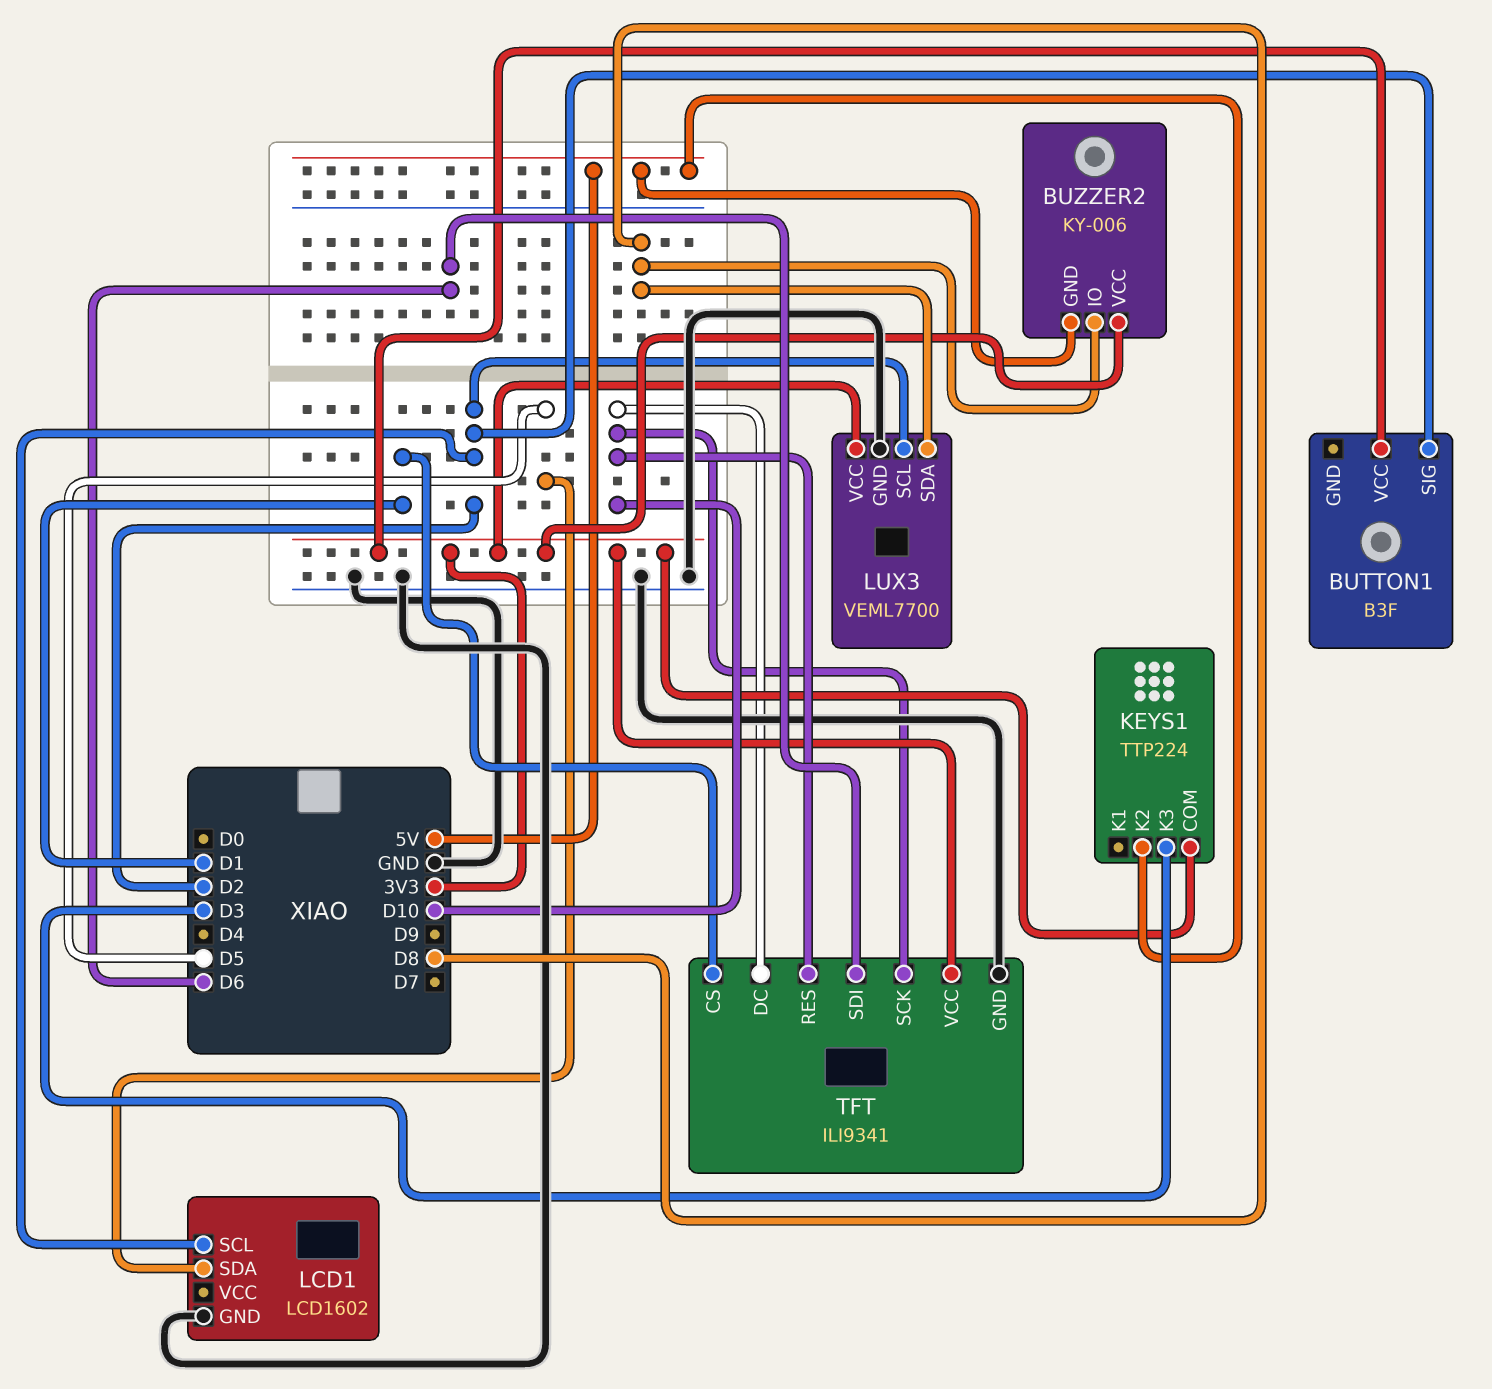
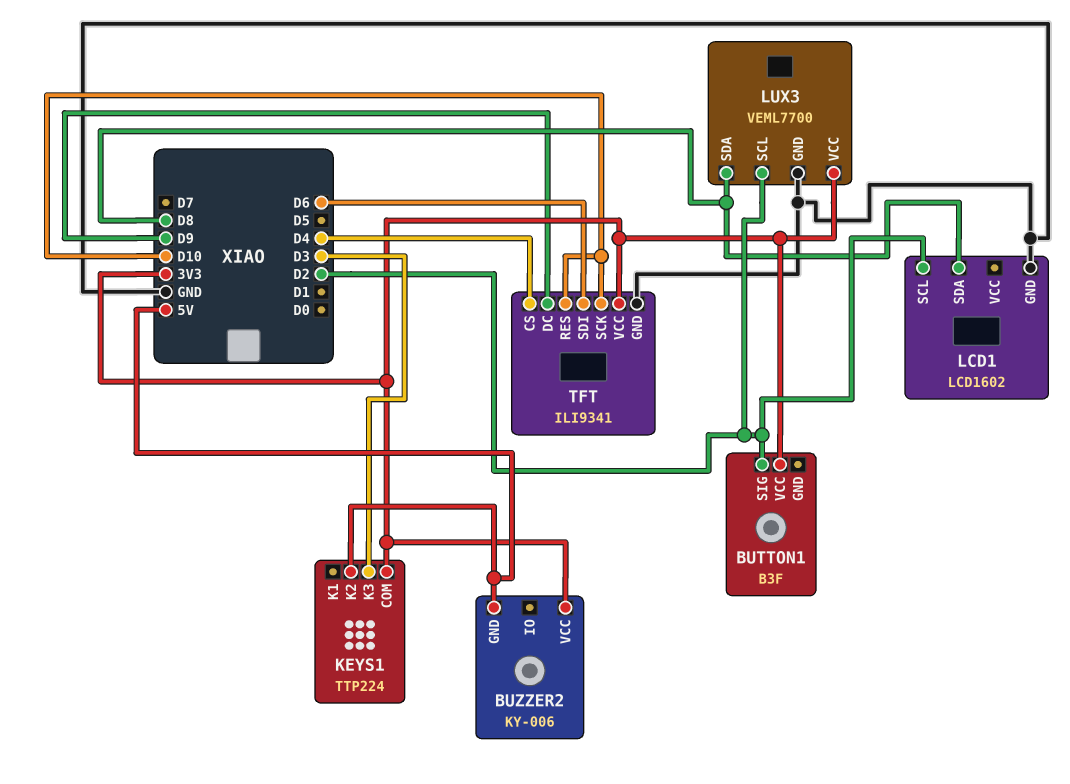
BUZZER2 pin IO: D8 -> none
LCD1 pin SDA: D5 -> D8
TFT pin CS: D1 -> D4
TFT pin DC: D10 -> D9

